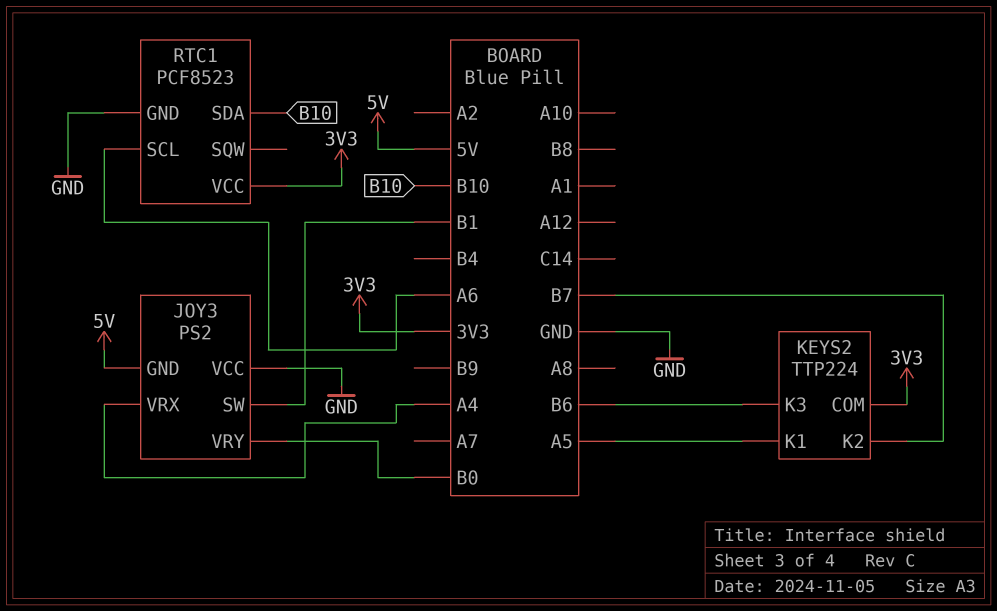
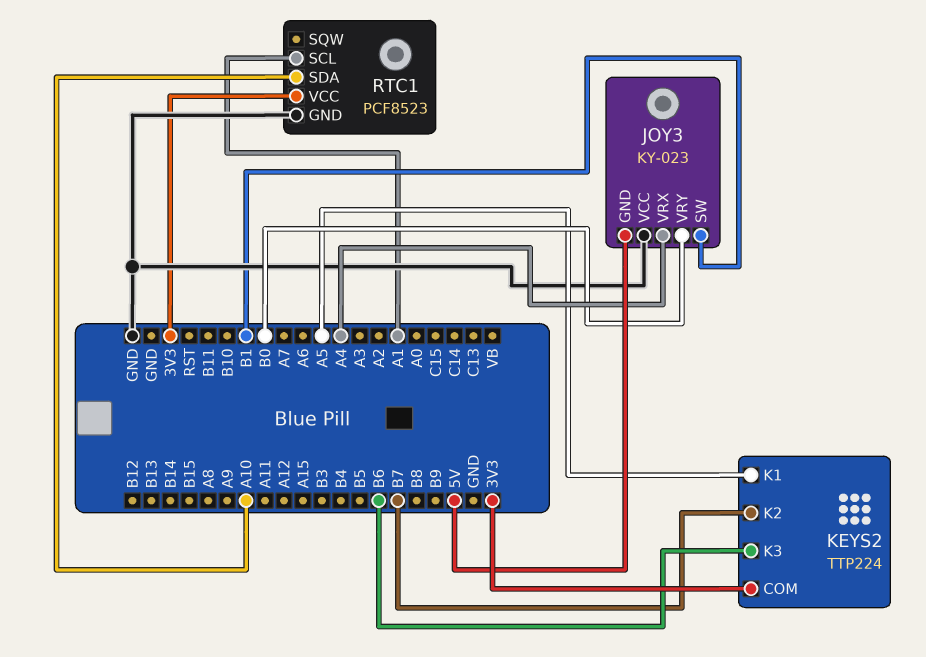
JOY3: PS2 -> KY-023
RTC1 pin SCL: A6 -> A1
RTC1 pin SDA: B10 -> A10

